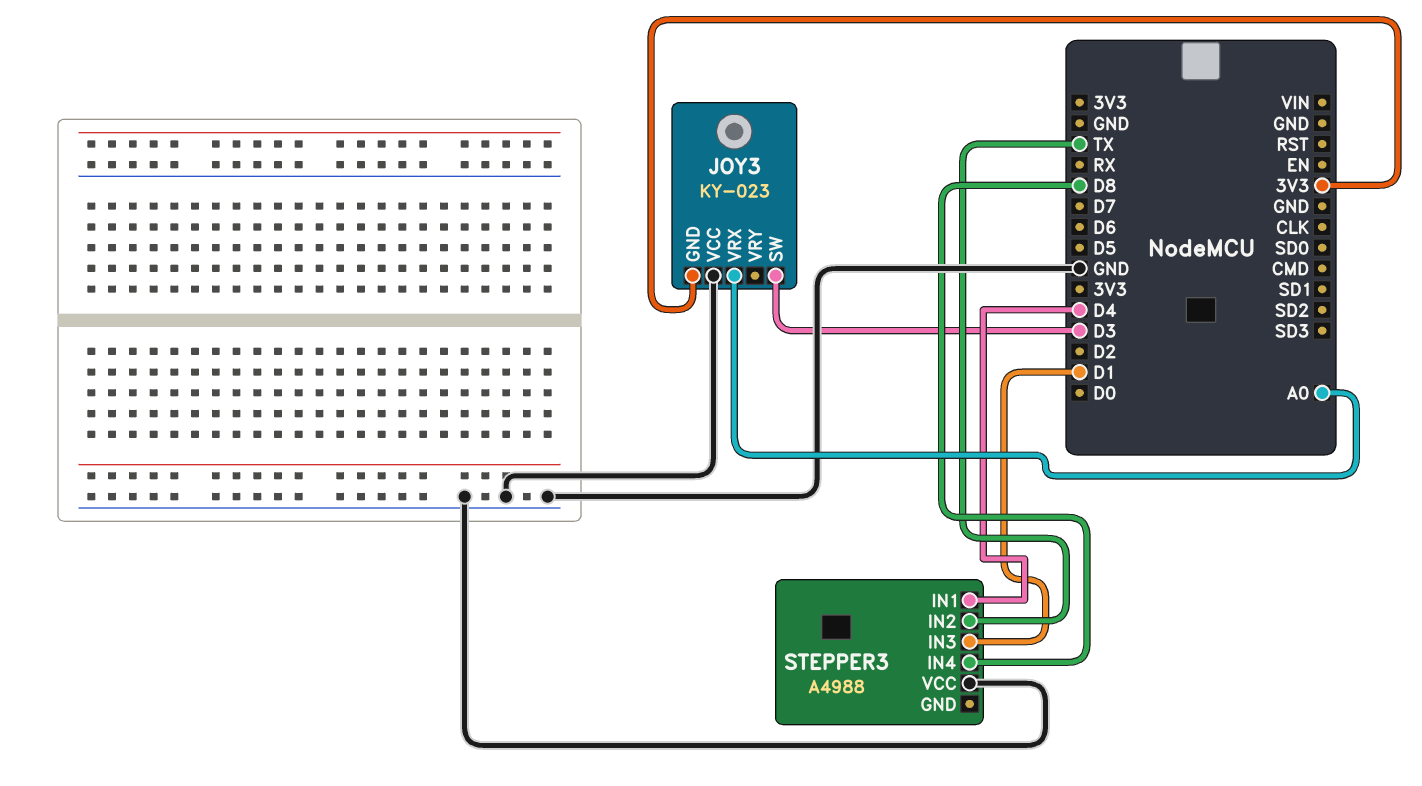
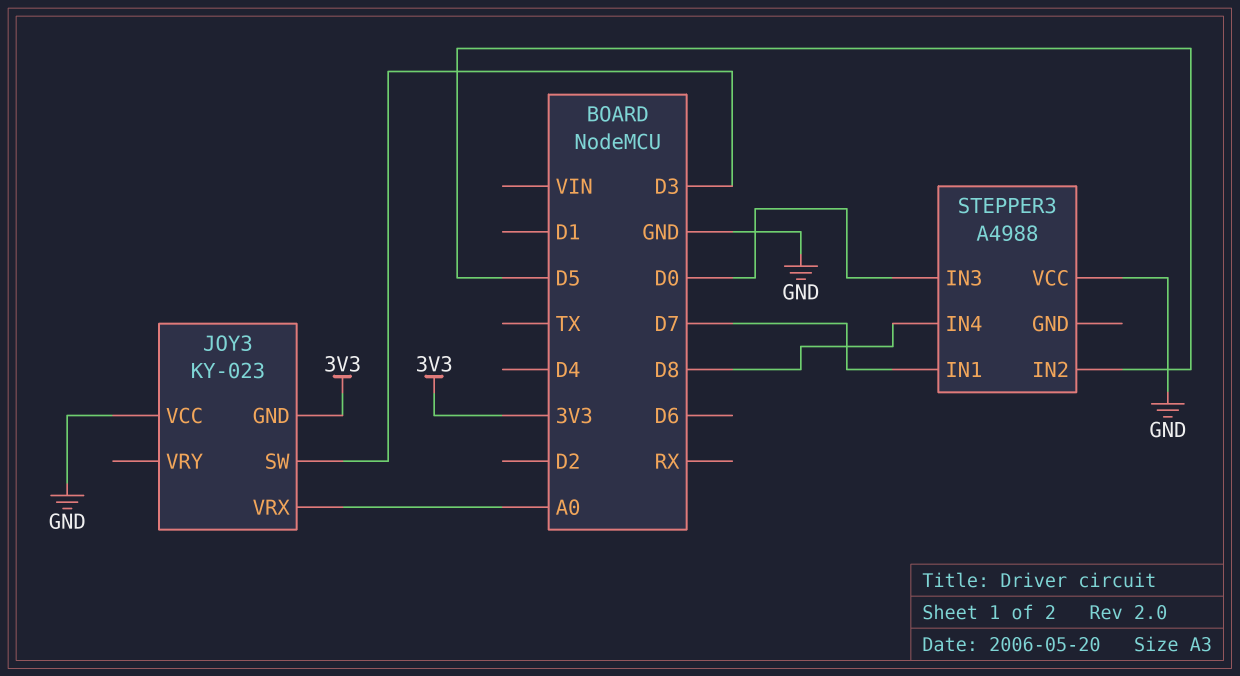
STEPPER3 pin IN1: D4 -> D7
STEPPER3 pin IN2: TX -> D5
STEPPER3 pin IN3: D1 -> D0

